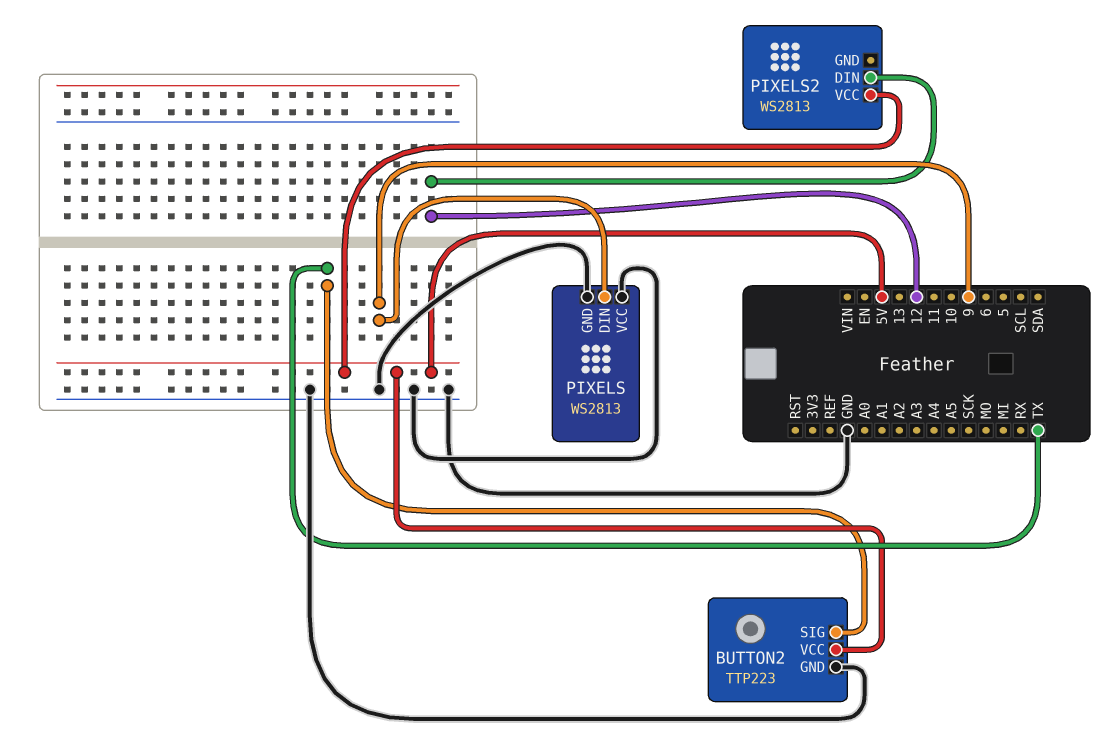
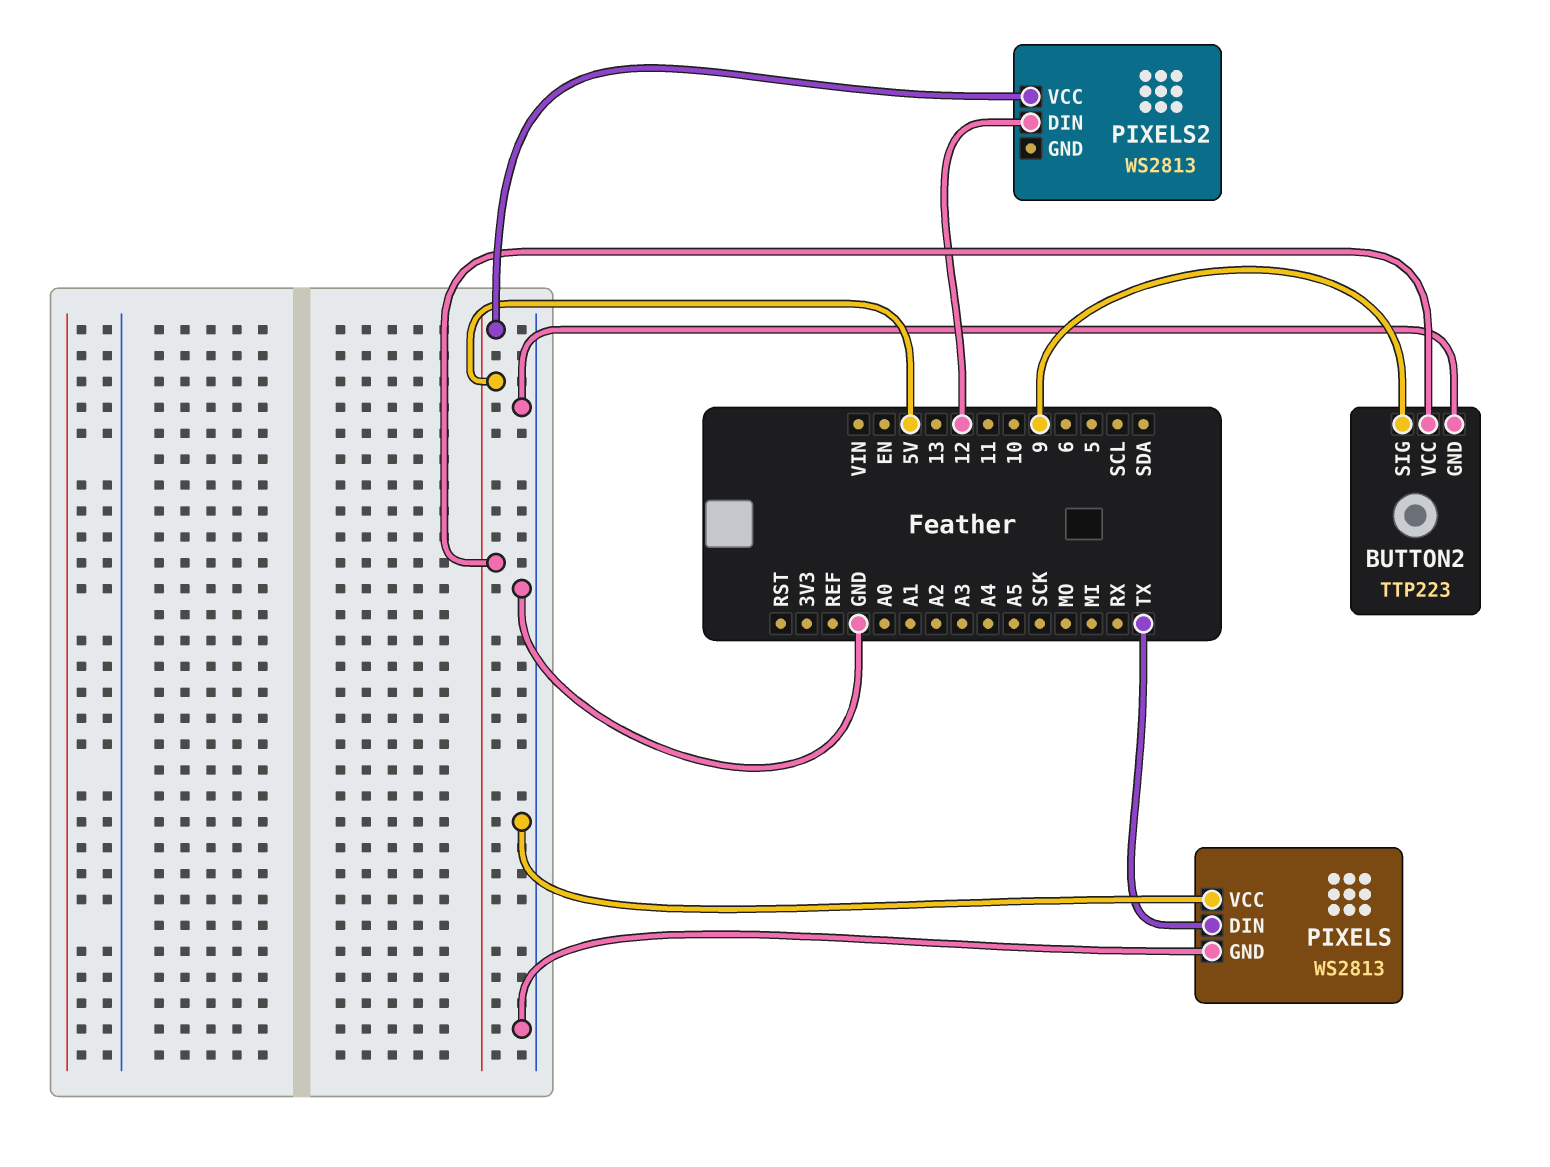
BUTTON2 pin SIG: TX -> 9
PIXELS pin DIN: 9 -> TX

